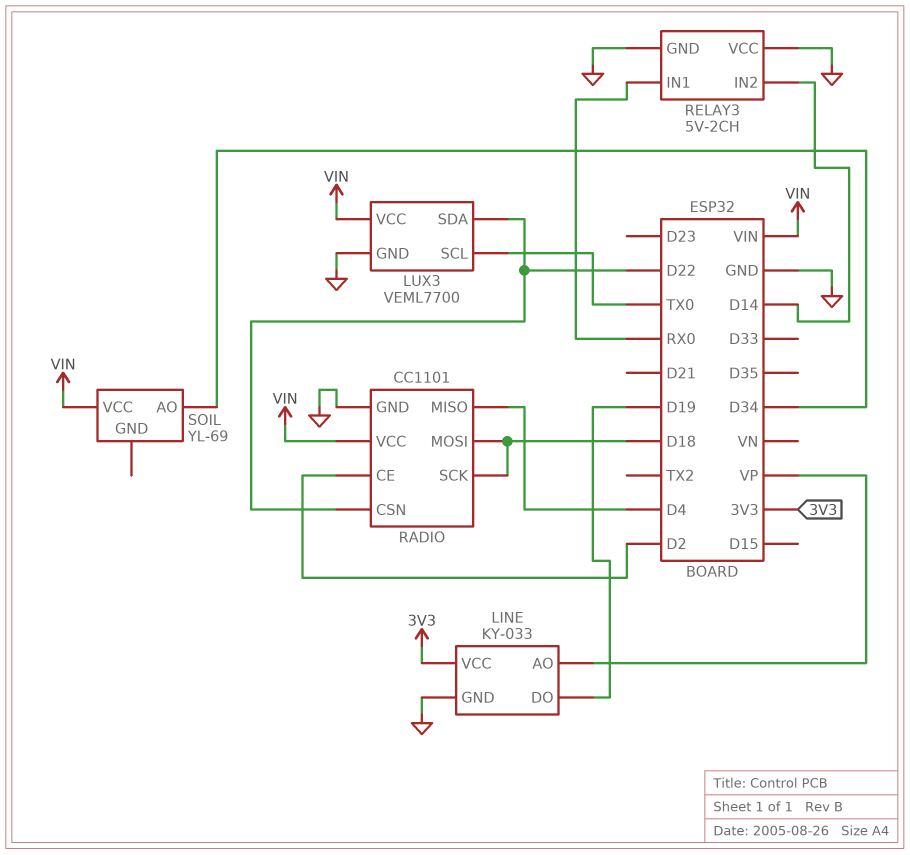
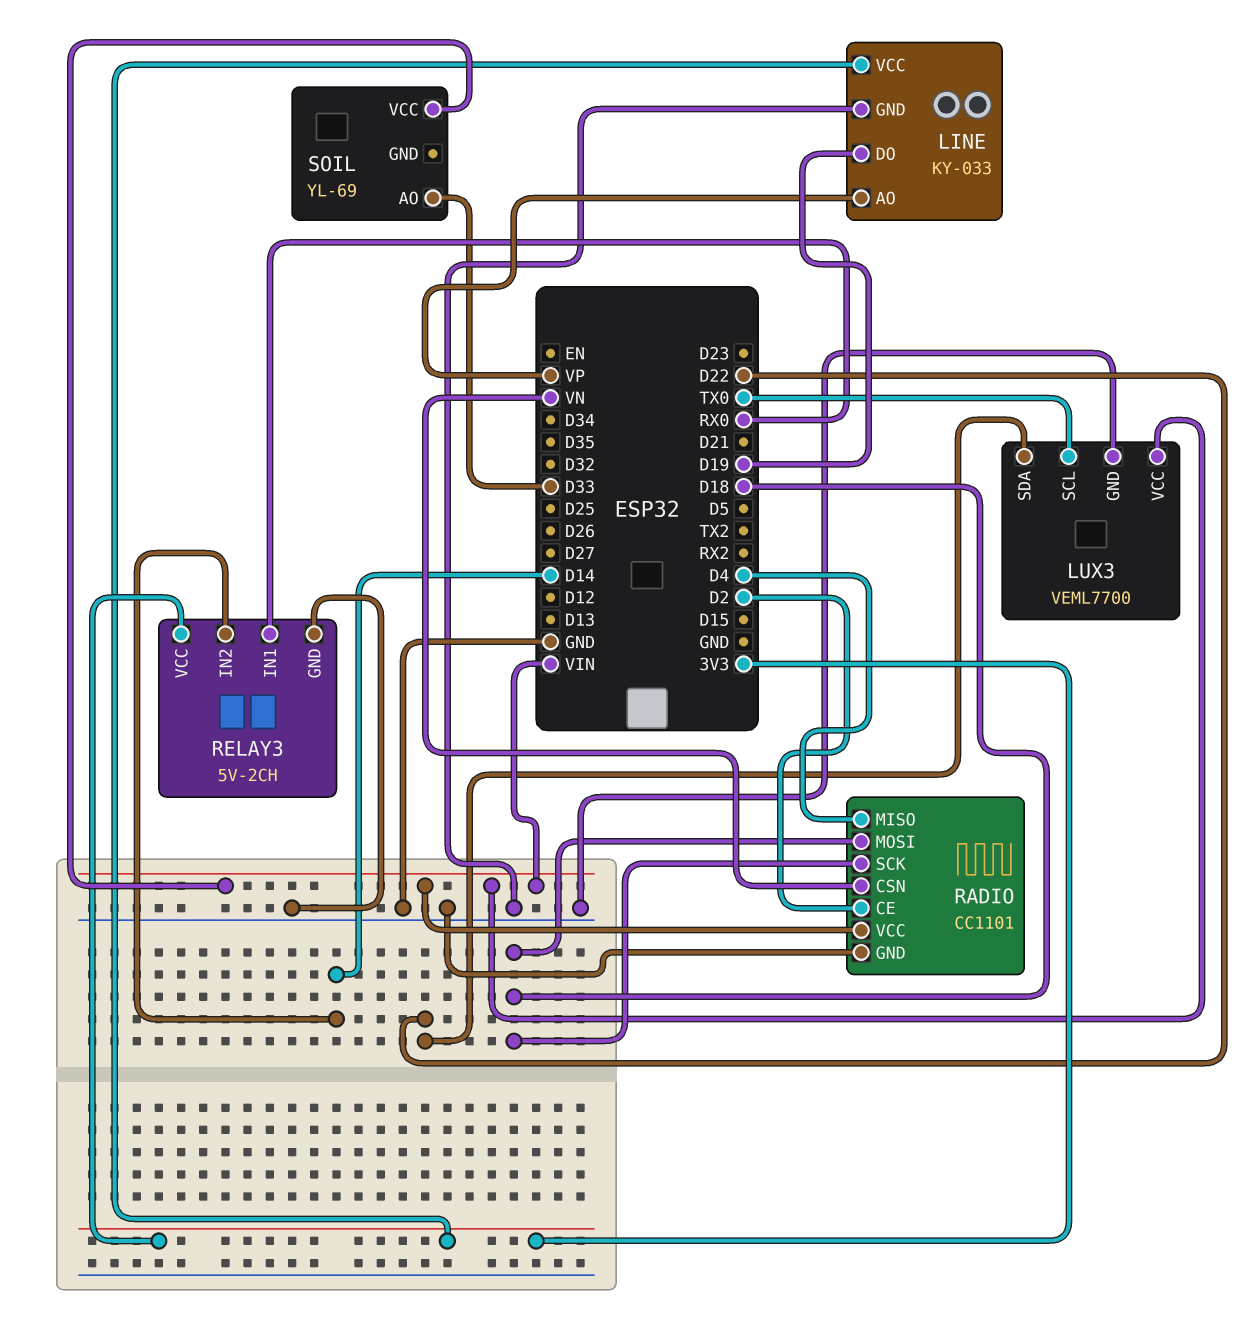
RADIO pin CSN: D22 -> VN
RELAY3 pin VCC: GND -> 3V3
SOIL pin AO: D34 -> D33

